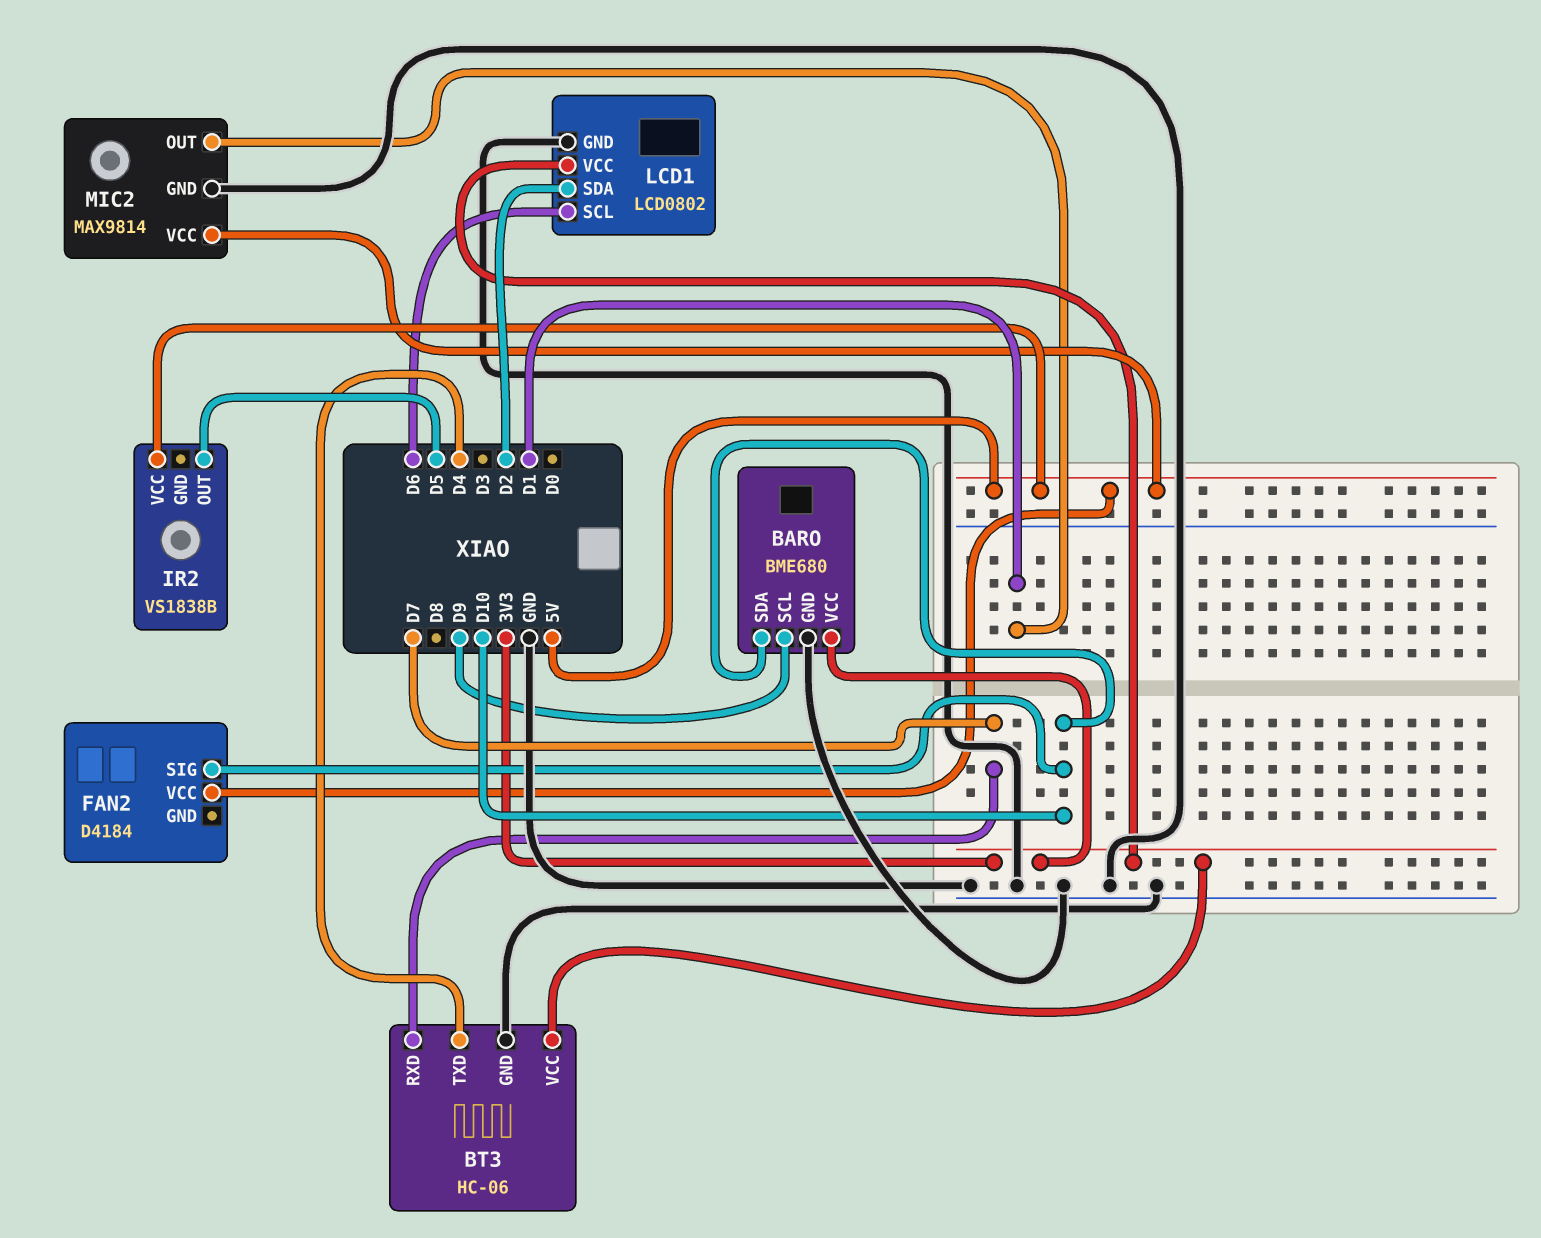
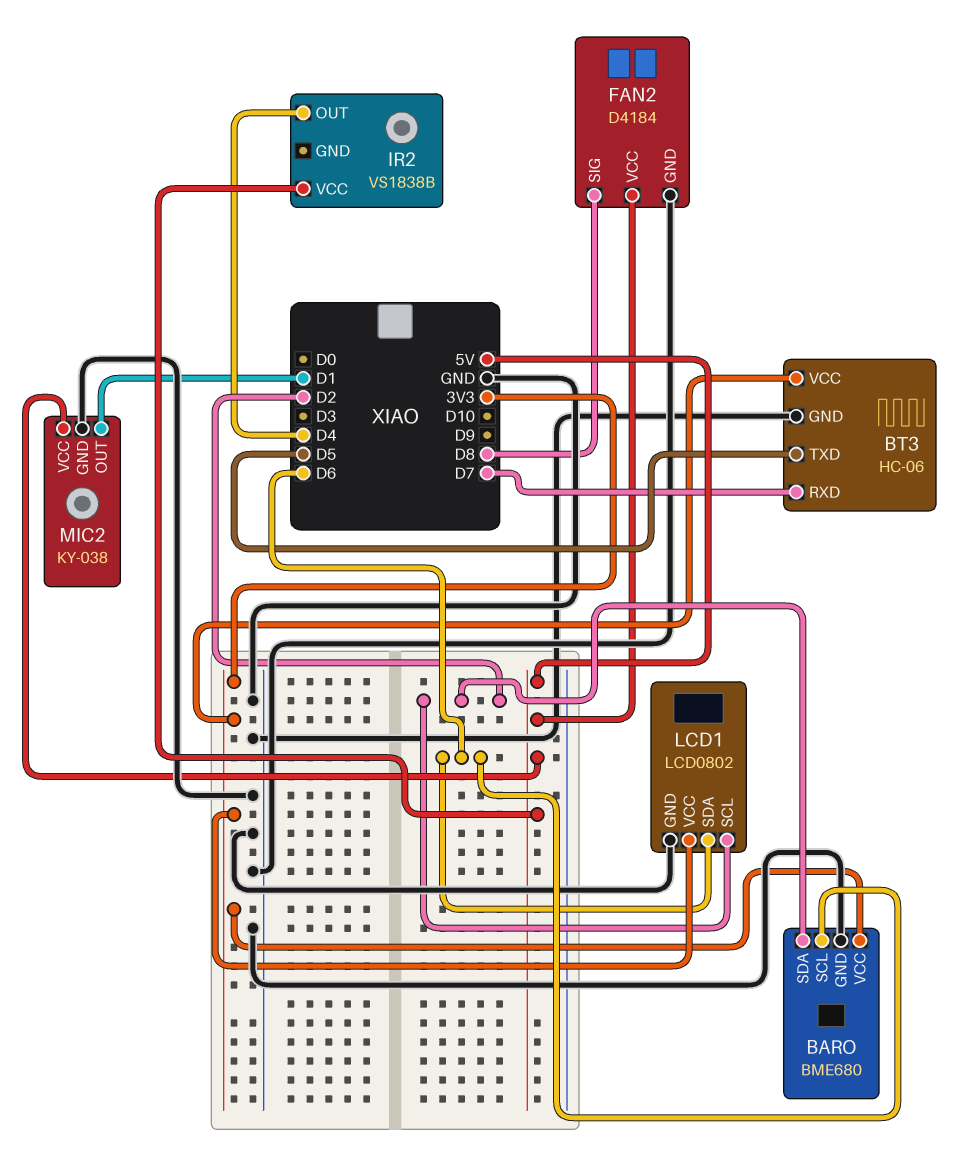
BARO pin SCL: D9 -> D6
BARO pin SDA: D10 -> D2
BT3 pin TXD: D4 -> D5
FAN2 pin GND: none -> GND
FAN2 pin SIG: D10 -> D8
IR2 pin OUT: D5 -> D4
LCD1 pin SCL: D6 -> D2
LCD1 pin SDA: D2 -> D6
MIC2: MAX9814 -> KY-038

